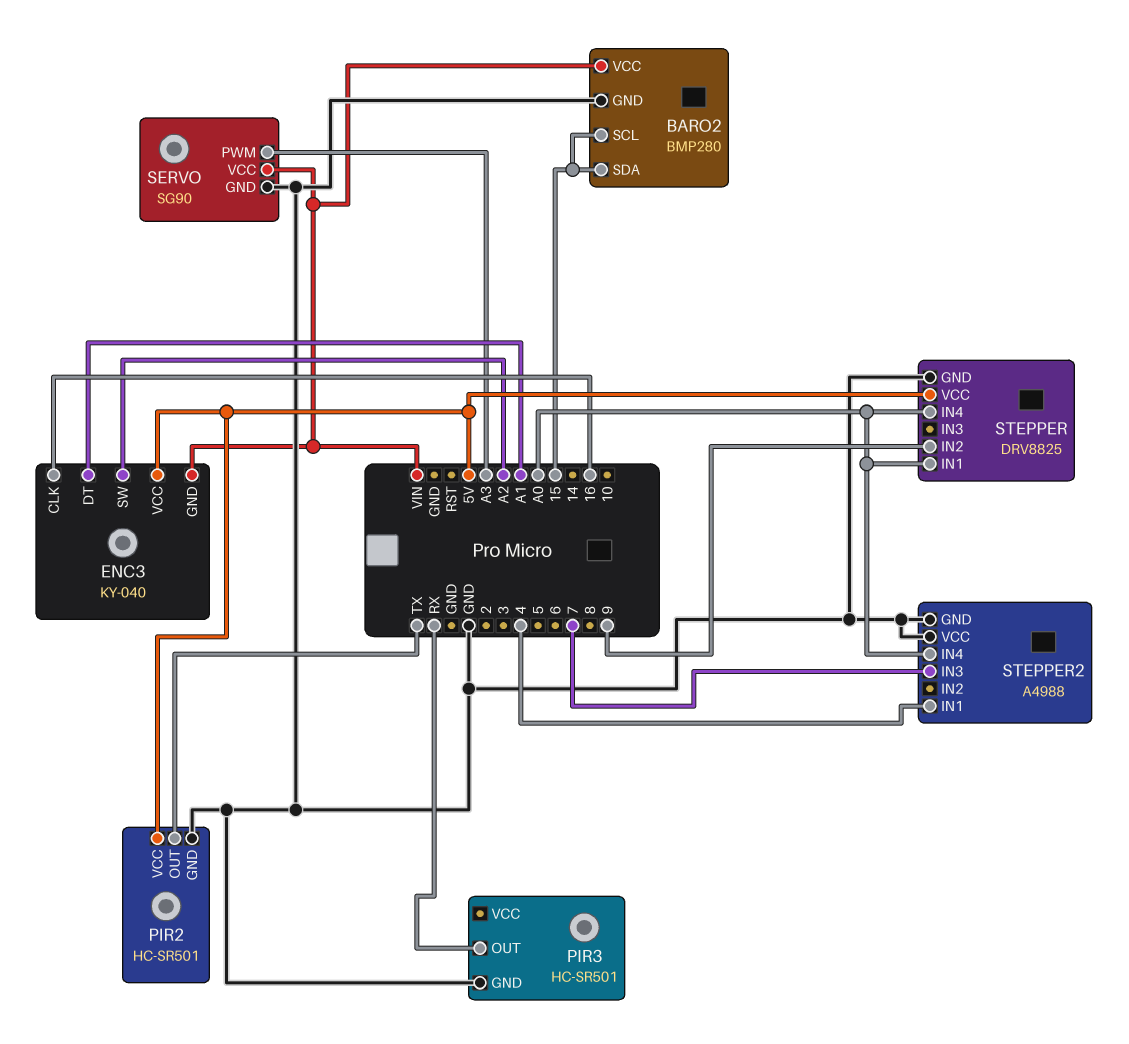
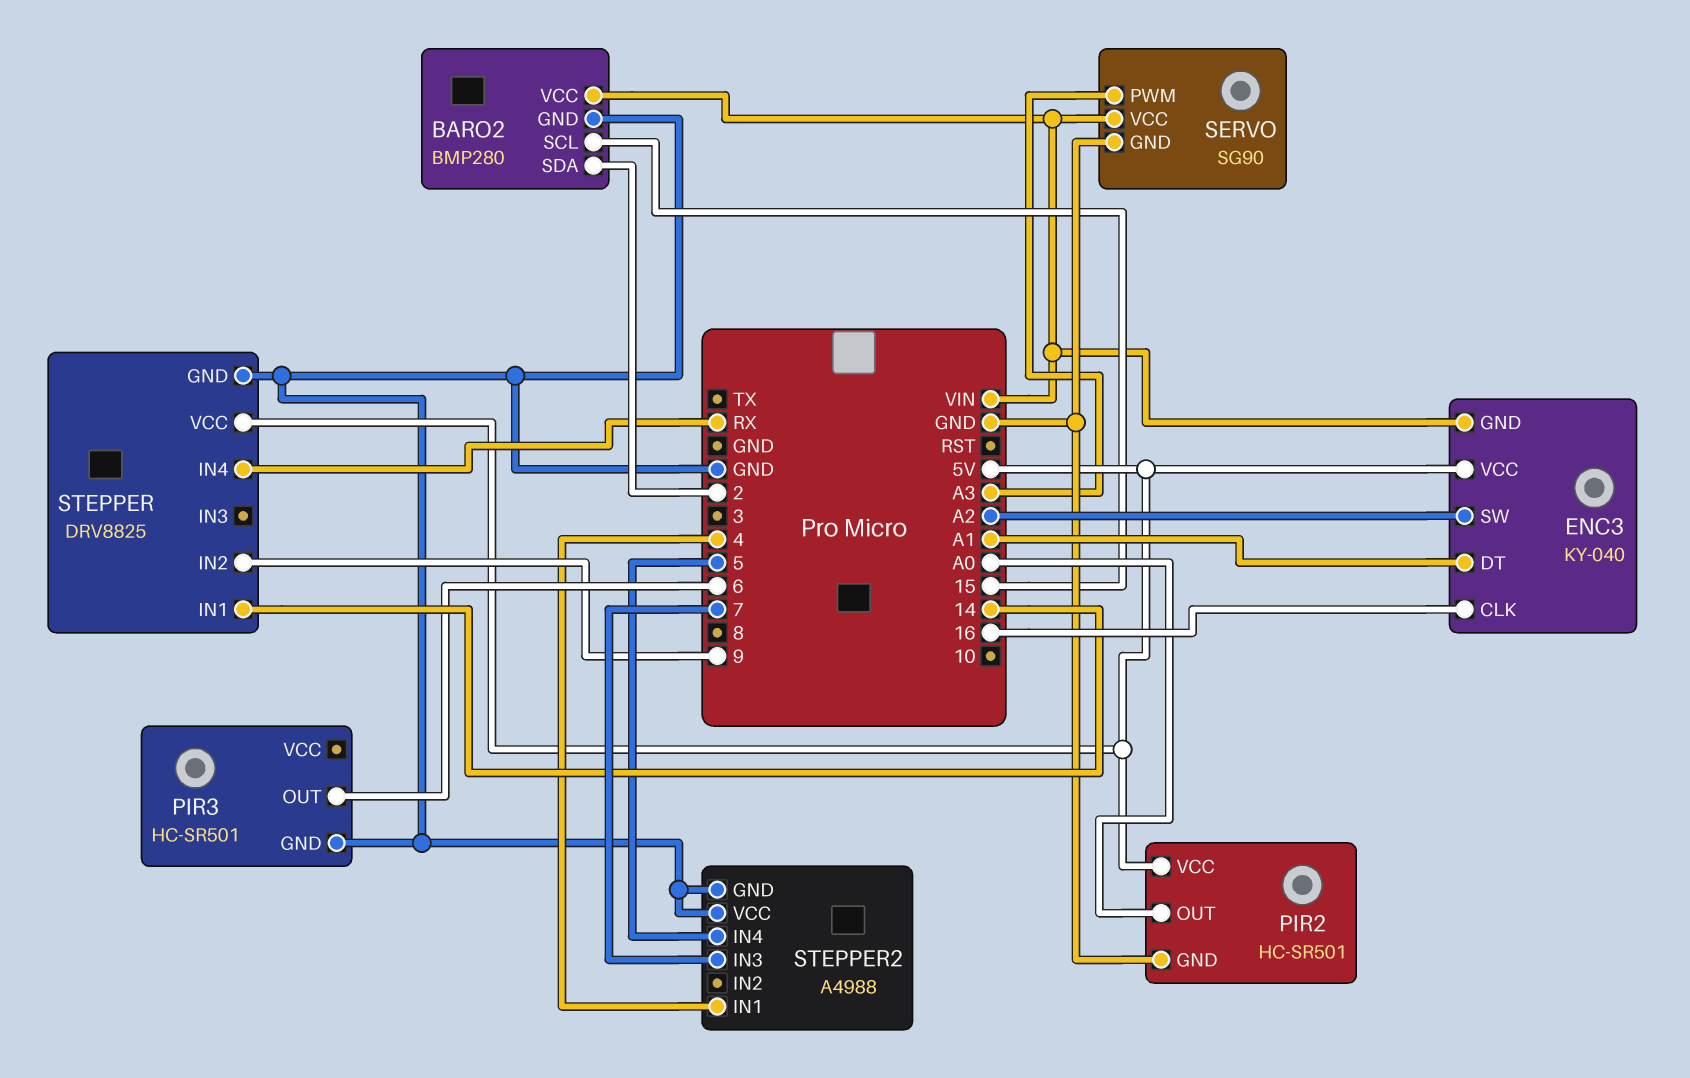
BARO2 pin SDA: 15 -> 2
PIR2 pin OUT: TX -> A0
PIR3 pin OUT: RX -> 6
STEPPER pin IN1: A0 -> 14
STEPPER pin IN4: A0 -> RX
STEPPER2 pin IN4: A0 -> 5

